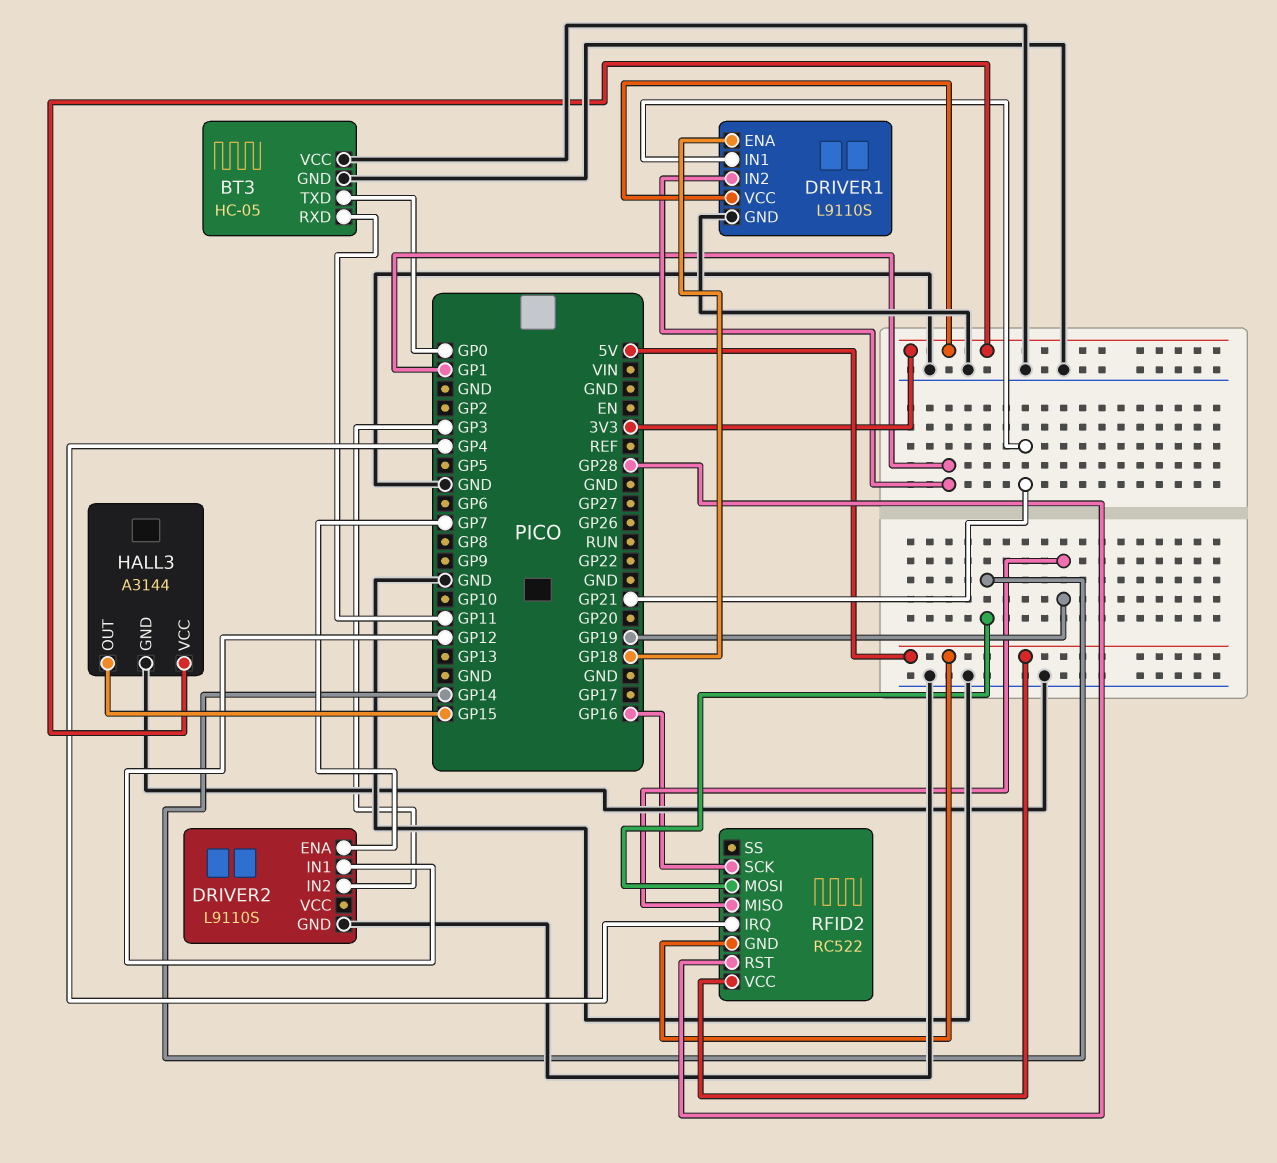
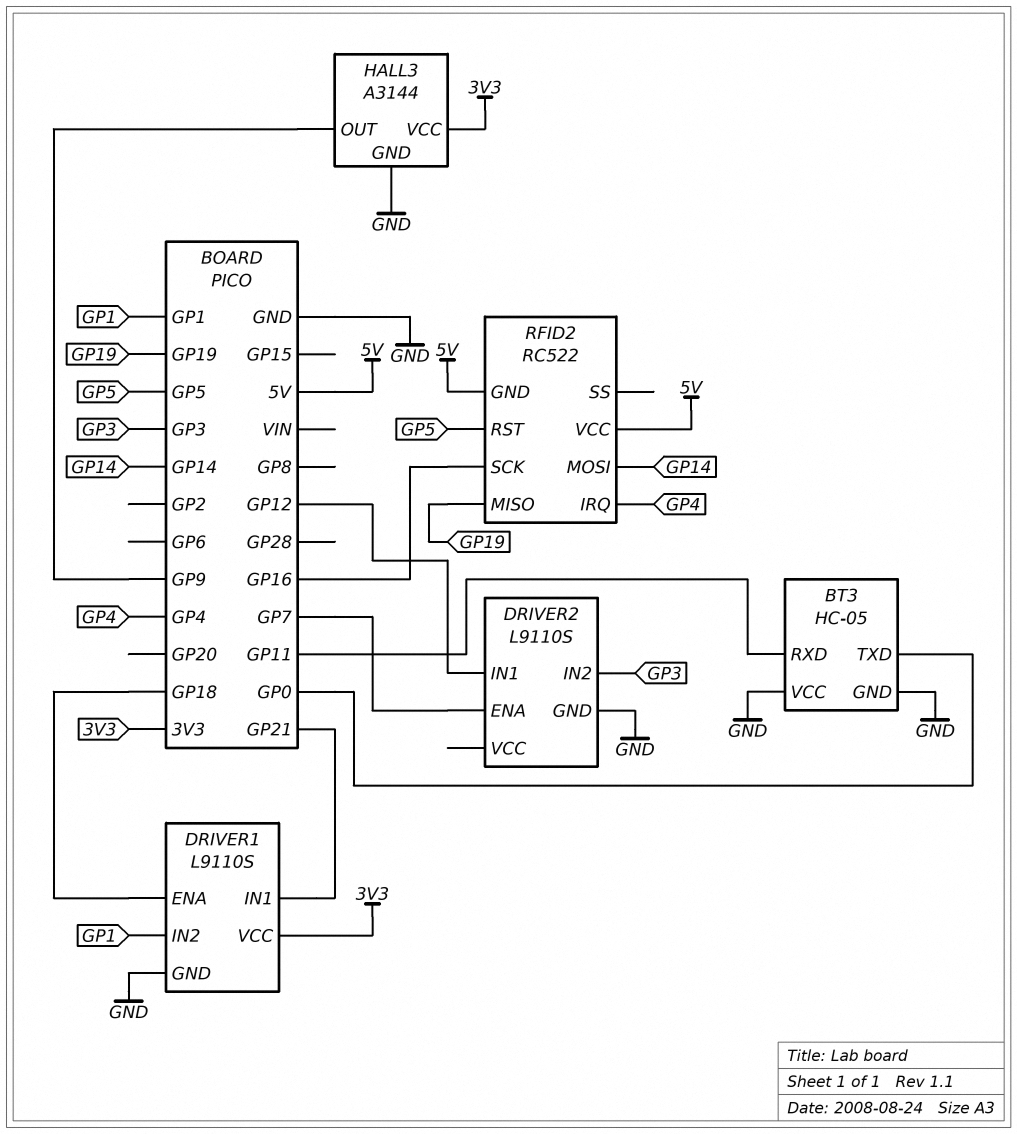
HALL3 pin OUT: GP15 -> GP9
RFID2 pin RST: GP28 -> GP5

